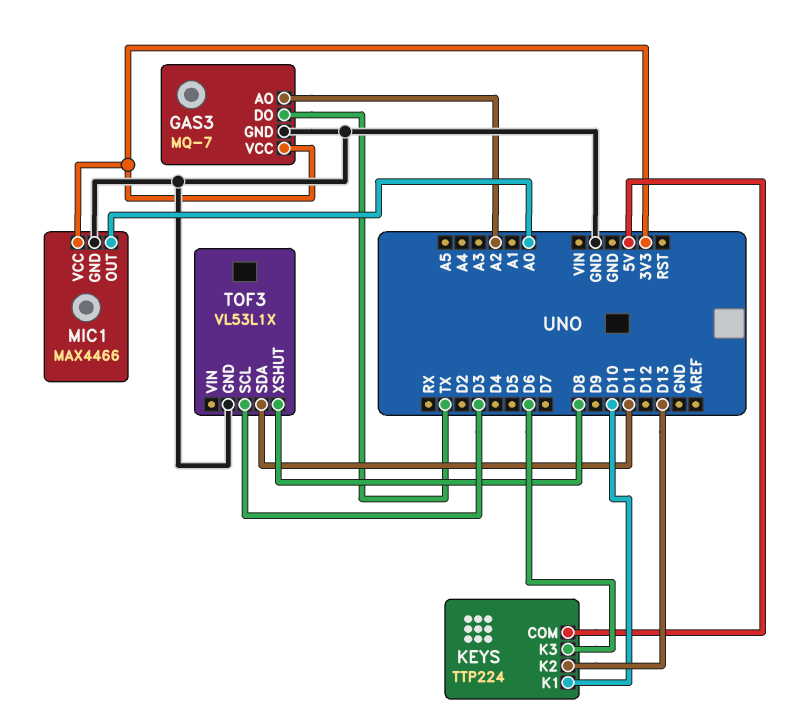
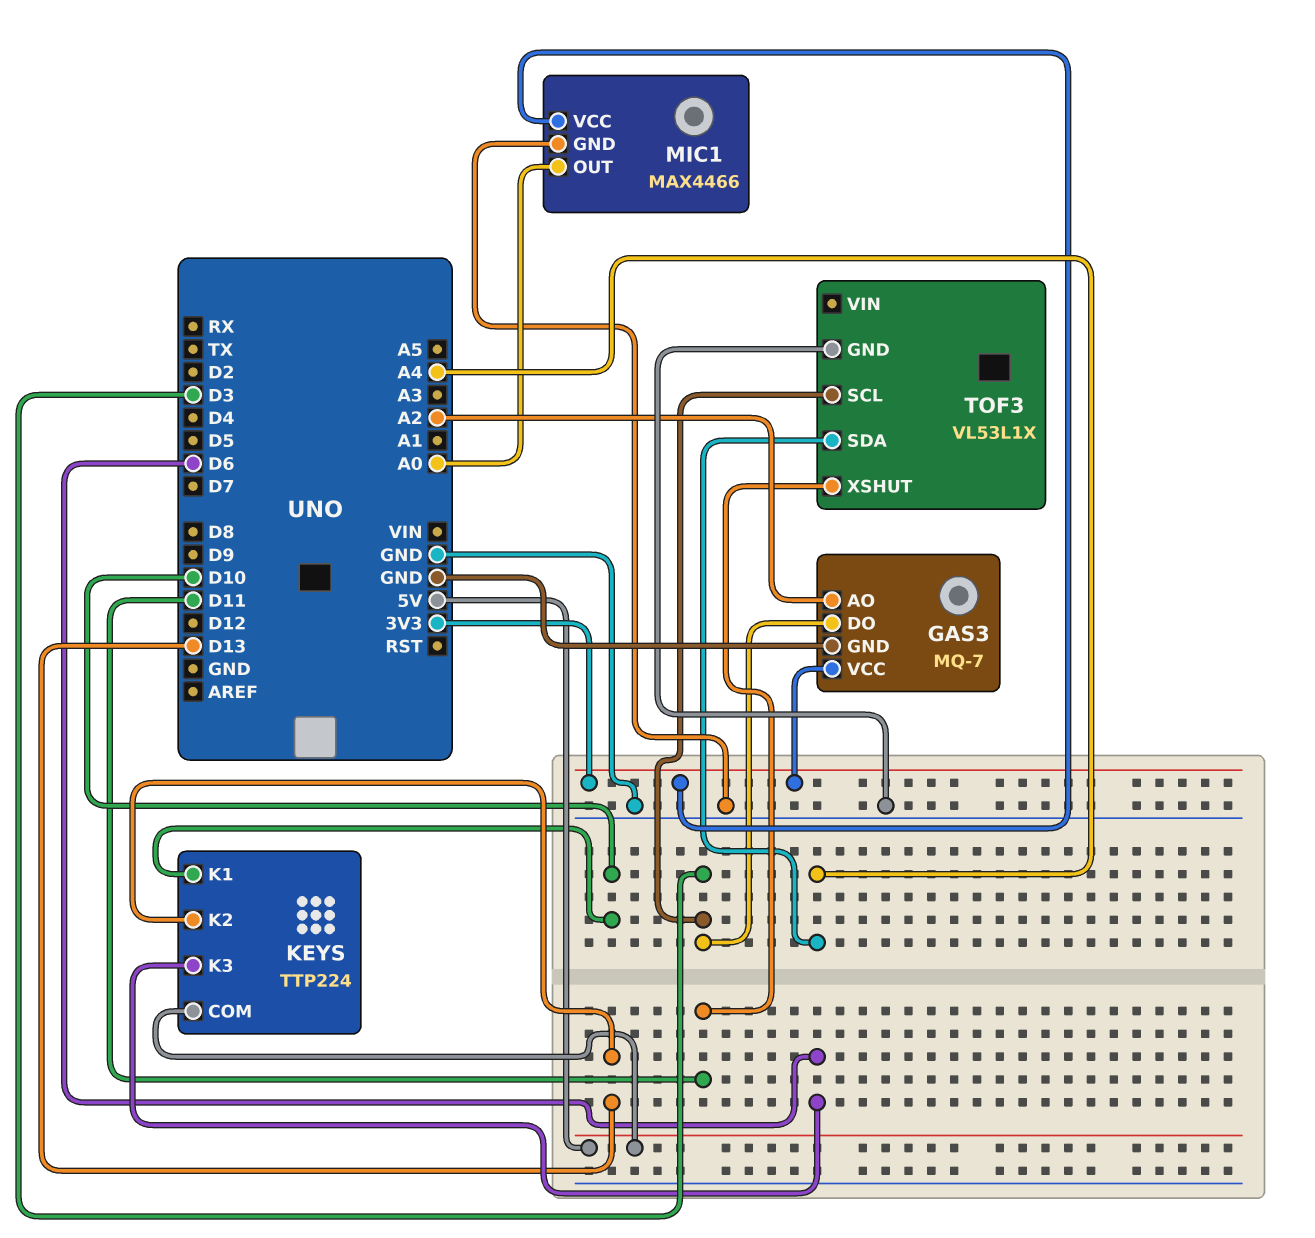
GAS3 pin DO: TX -> D3
TOF3 pin SDA: D11 -> A4
TOF3 pin XSHUT: D8 -> D11

